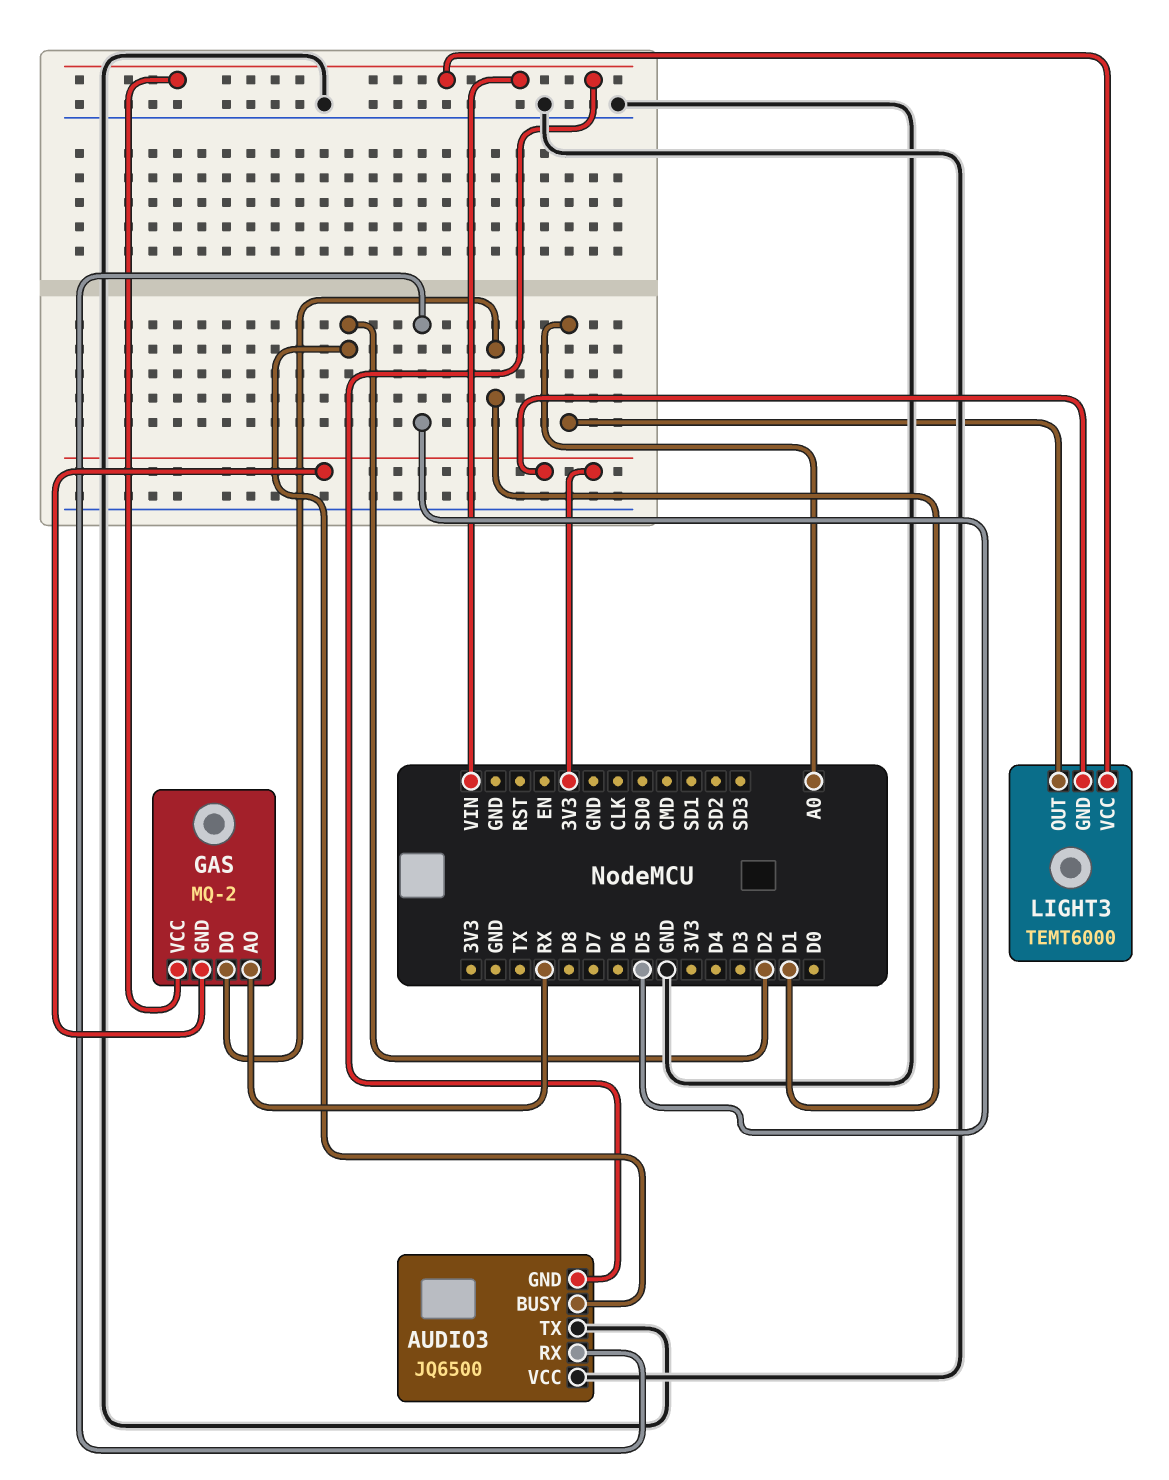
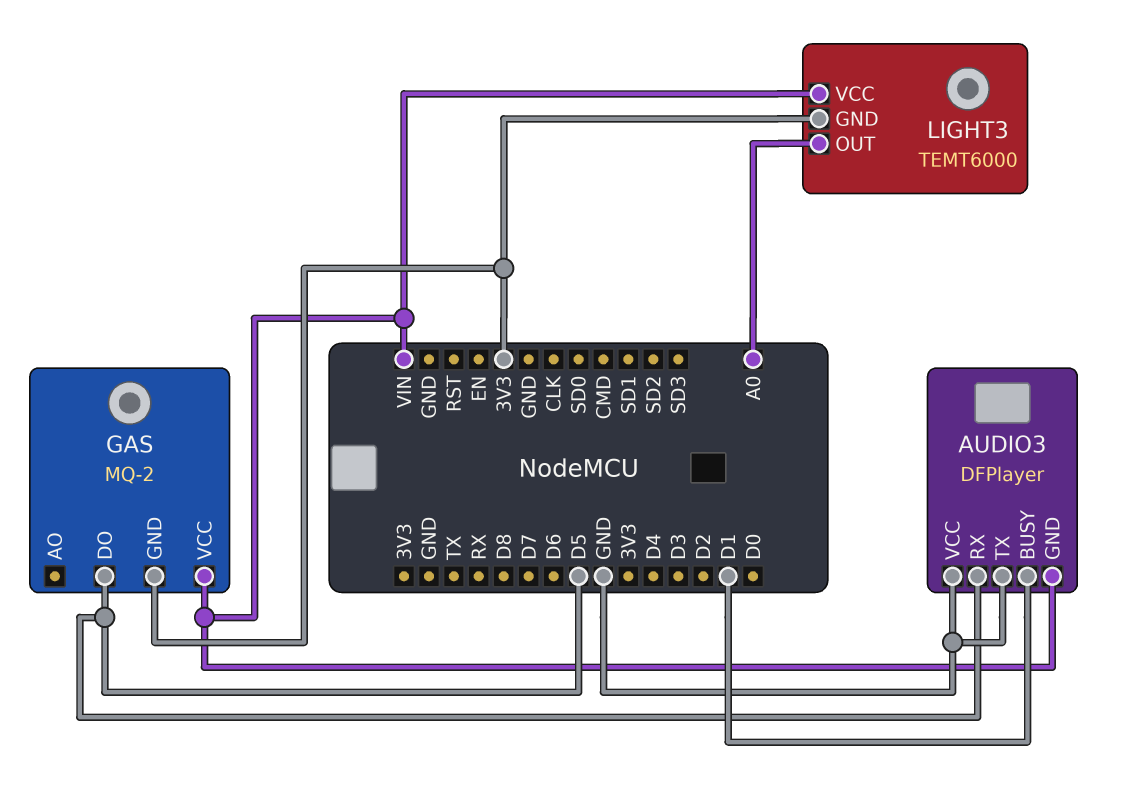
AUDIO3: JQ6500 -> DFPlayer
AUDIO3 pin BUSY: D2 -> D1
GAS pin AO: RX -> none
GAS pin DO: D1 -> D5

